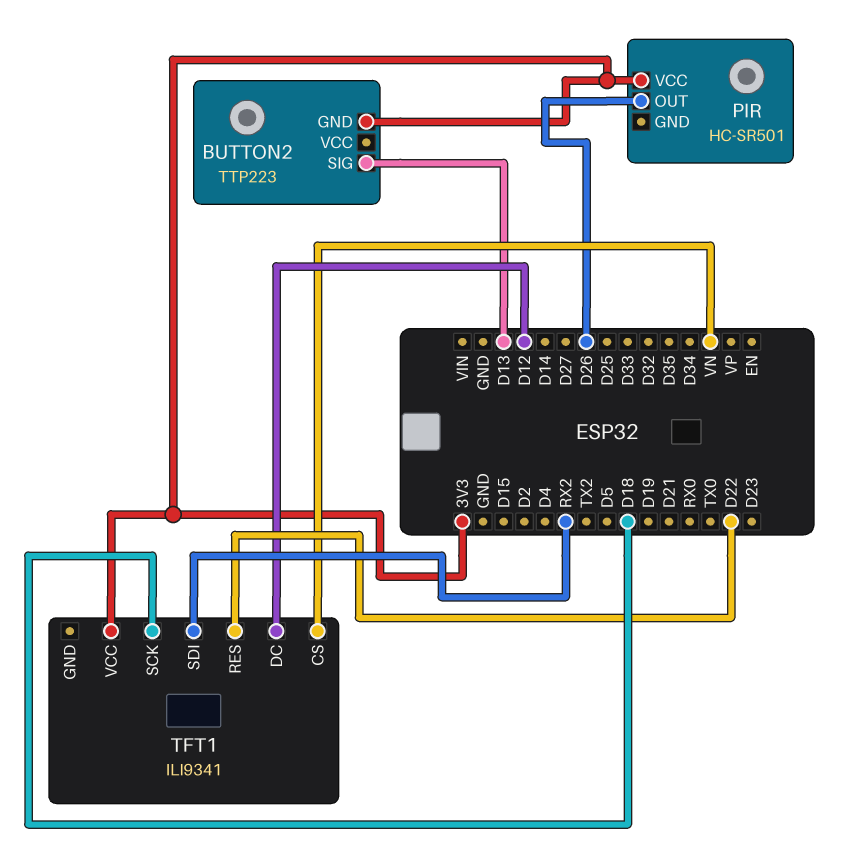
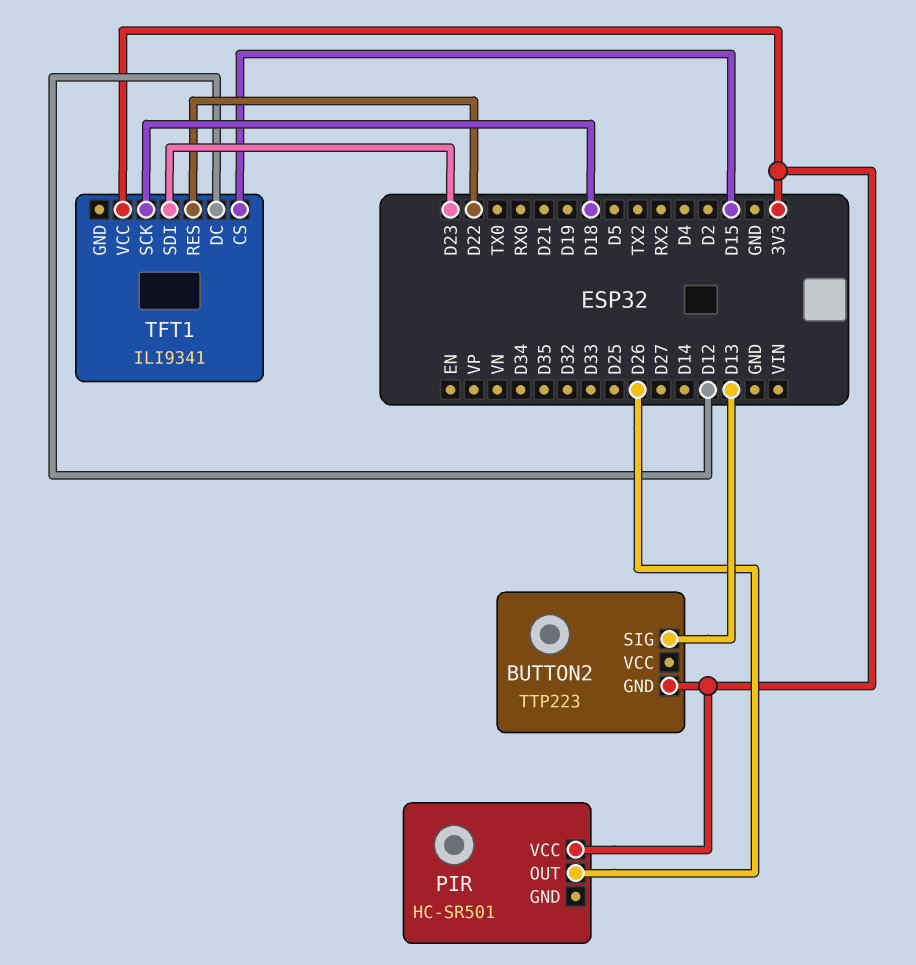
TFT1 pin CS: VN -> D15
TFT1 pin SDI: RX2 -> D23

